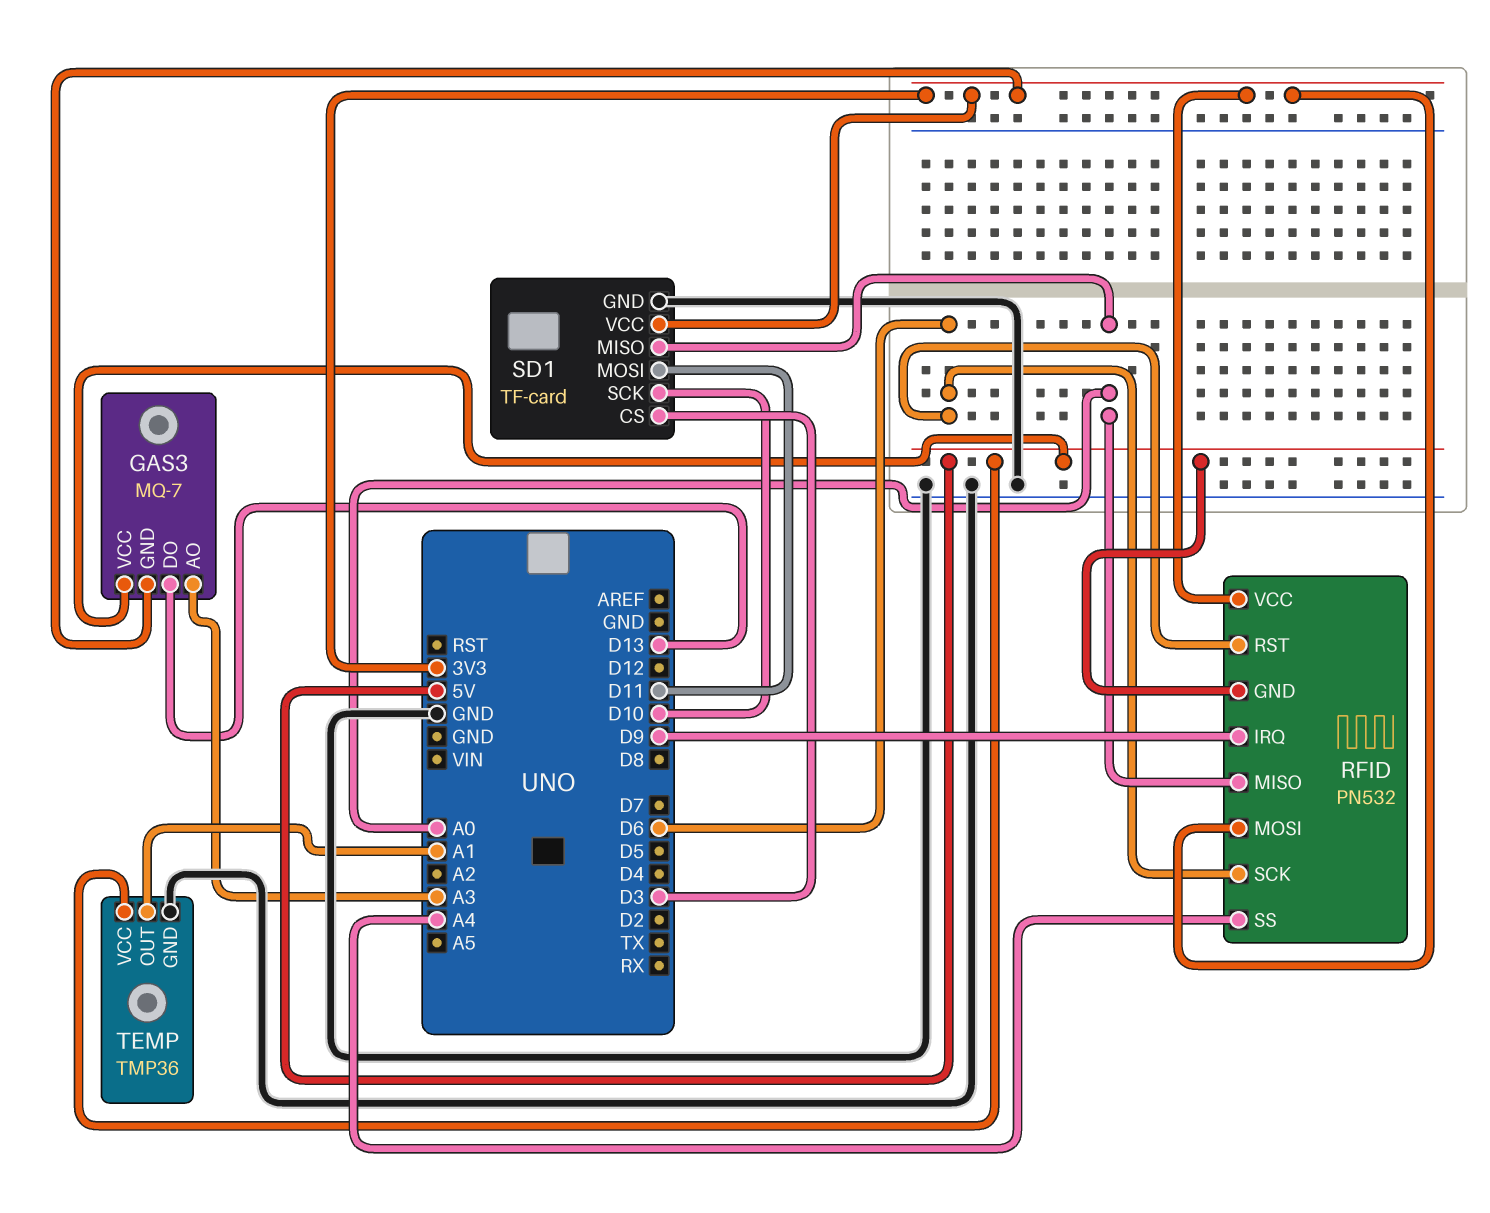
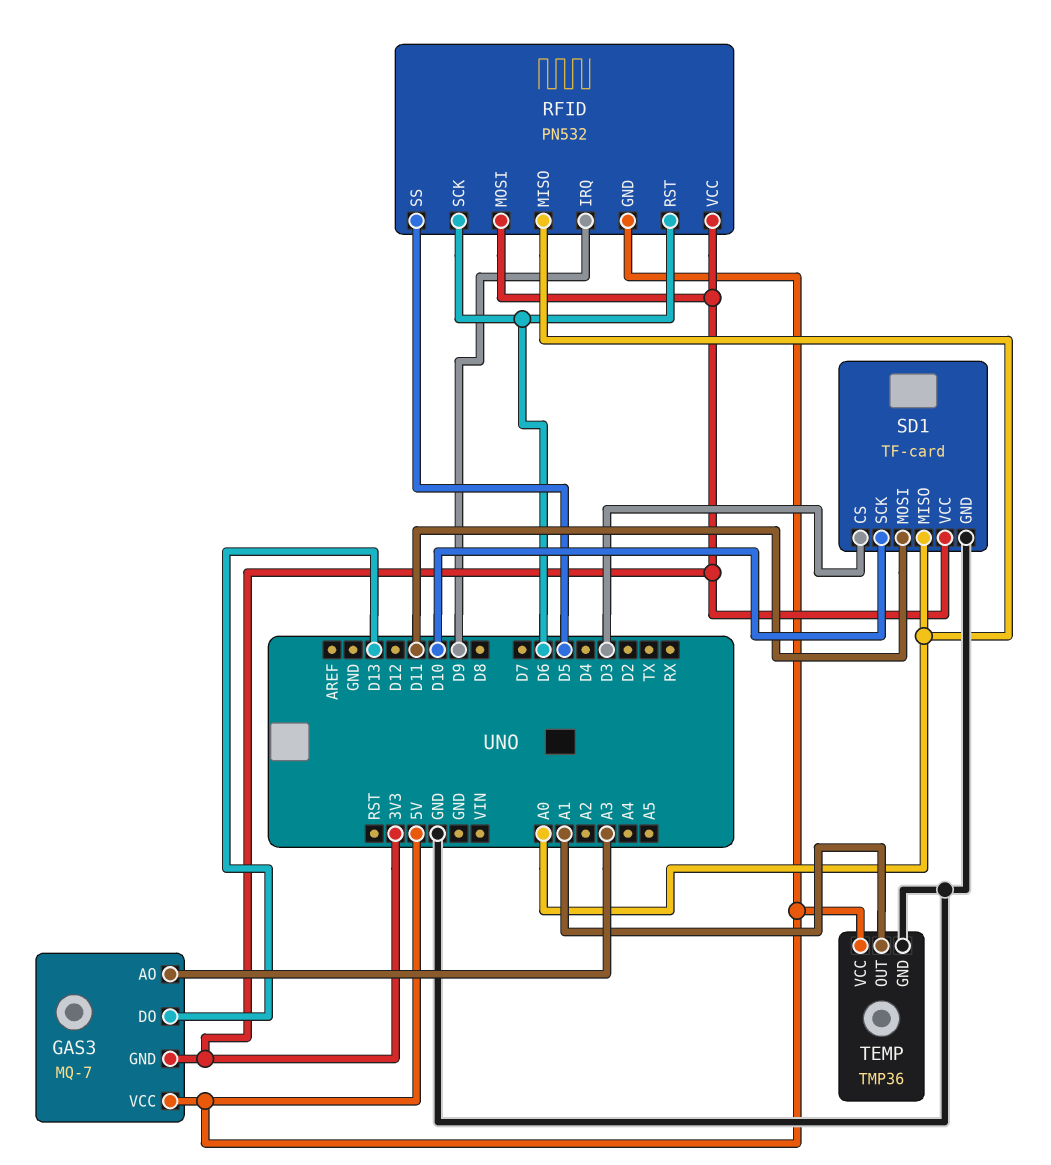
RFID pin SS: A4 -> D5

